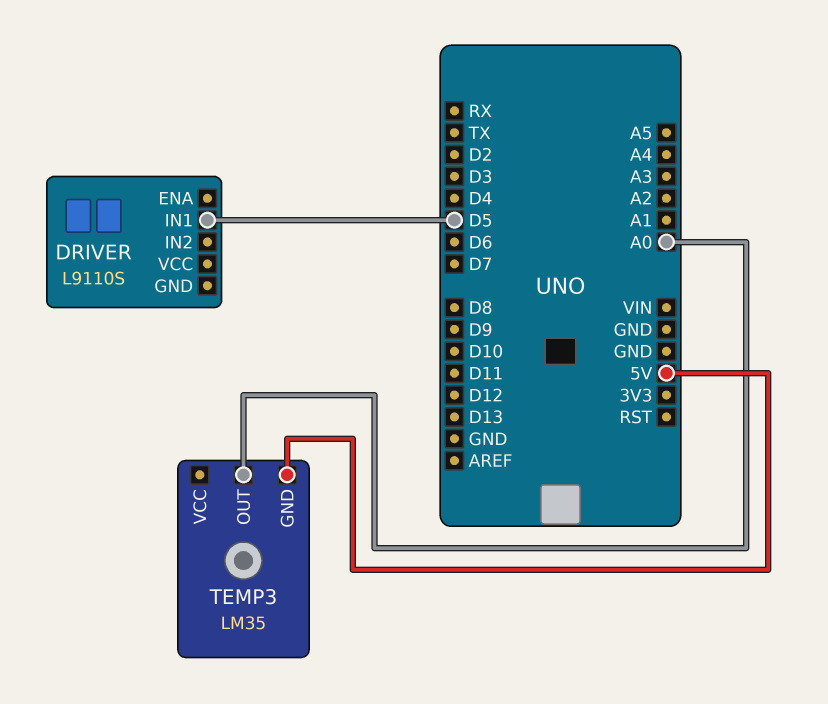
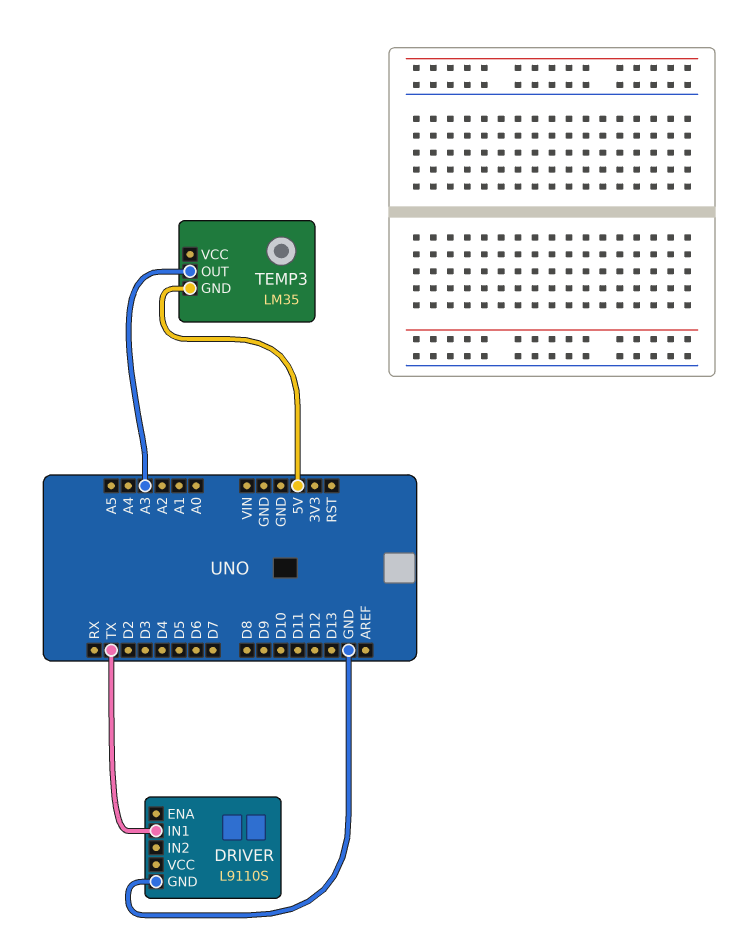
DRIVER pin GND: none -> GND
DRIVER pin IN1: D5 -> TX
TEMP3 pin OUT: A0 -> A3

